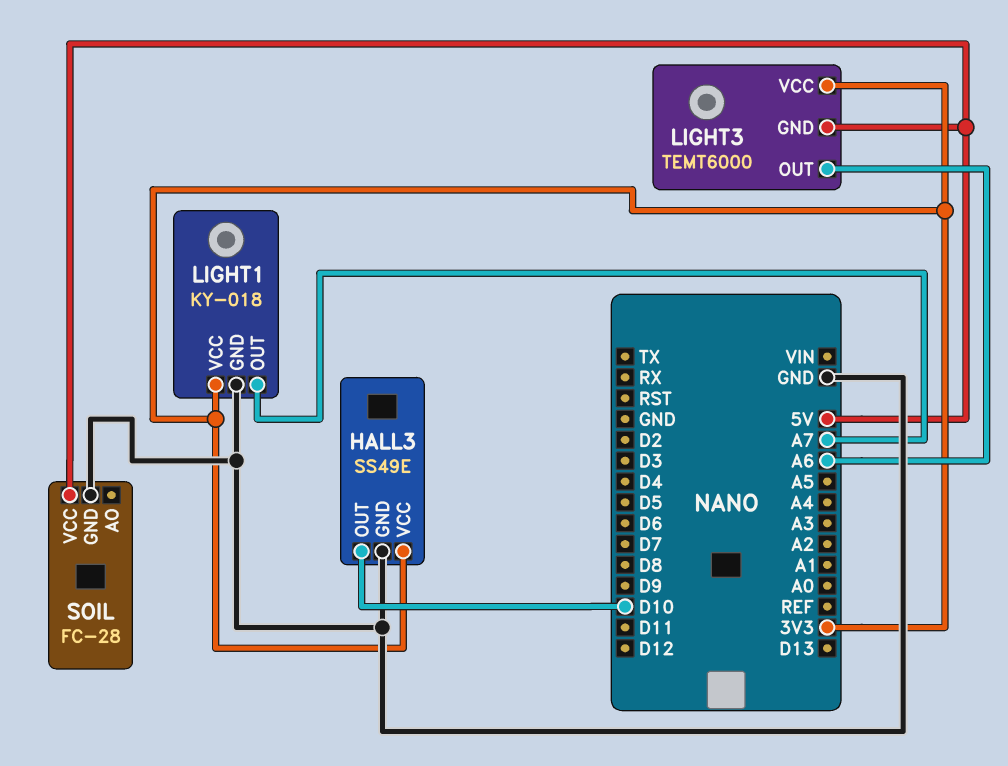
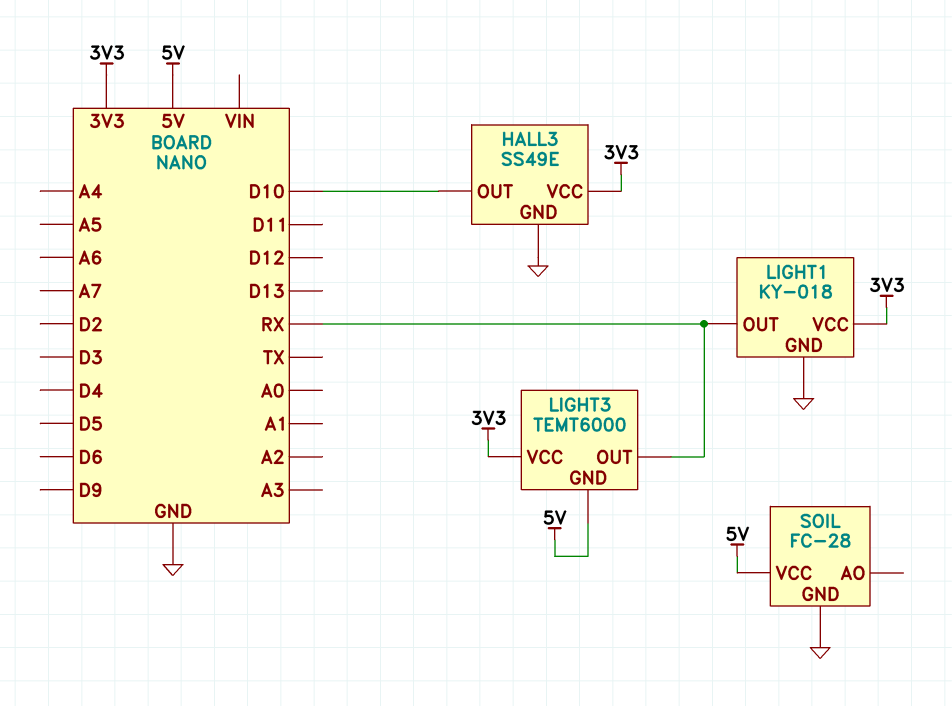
LIGHT1 pin OUT: A7 -> RX
LIGHT3 pin OUT: A6 -> RX

